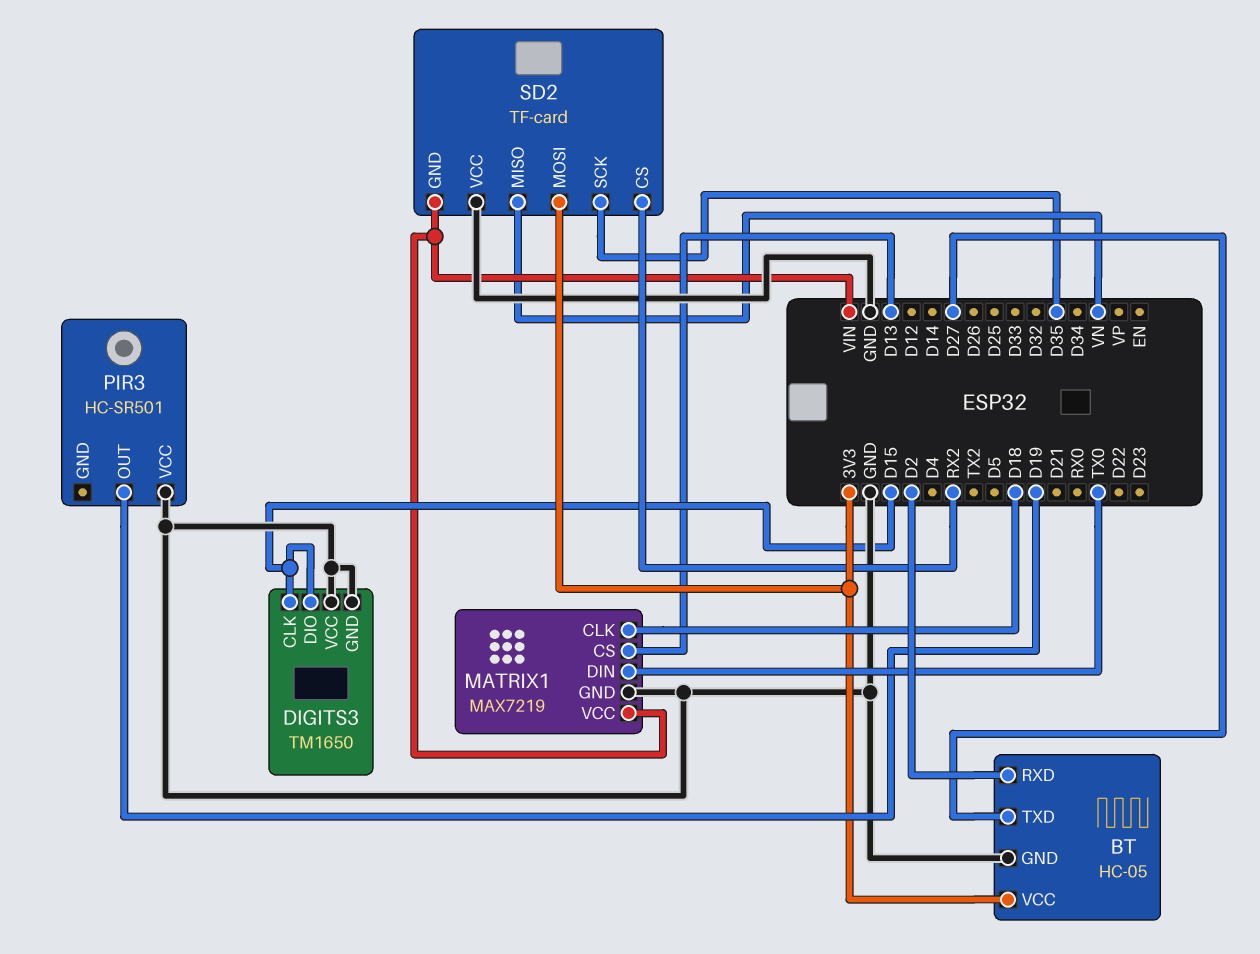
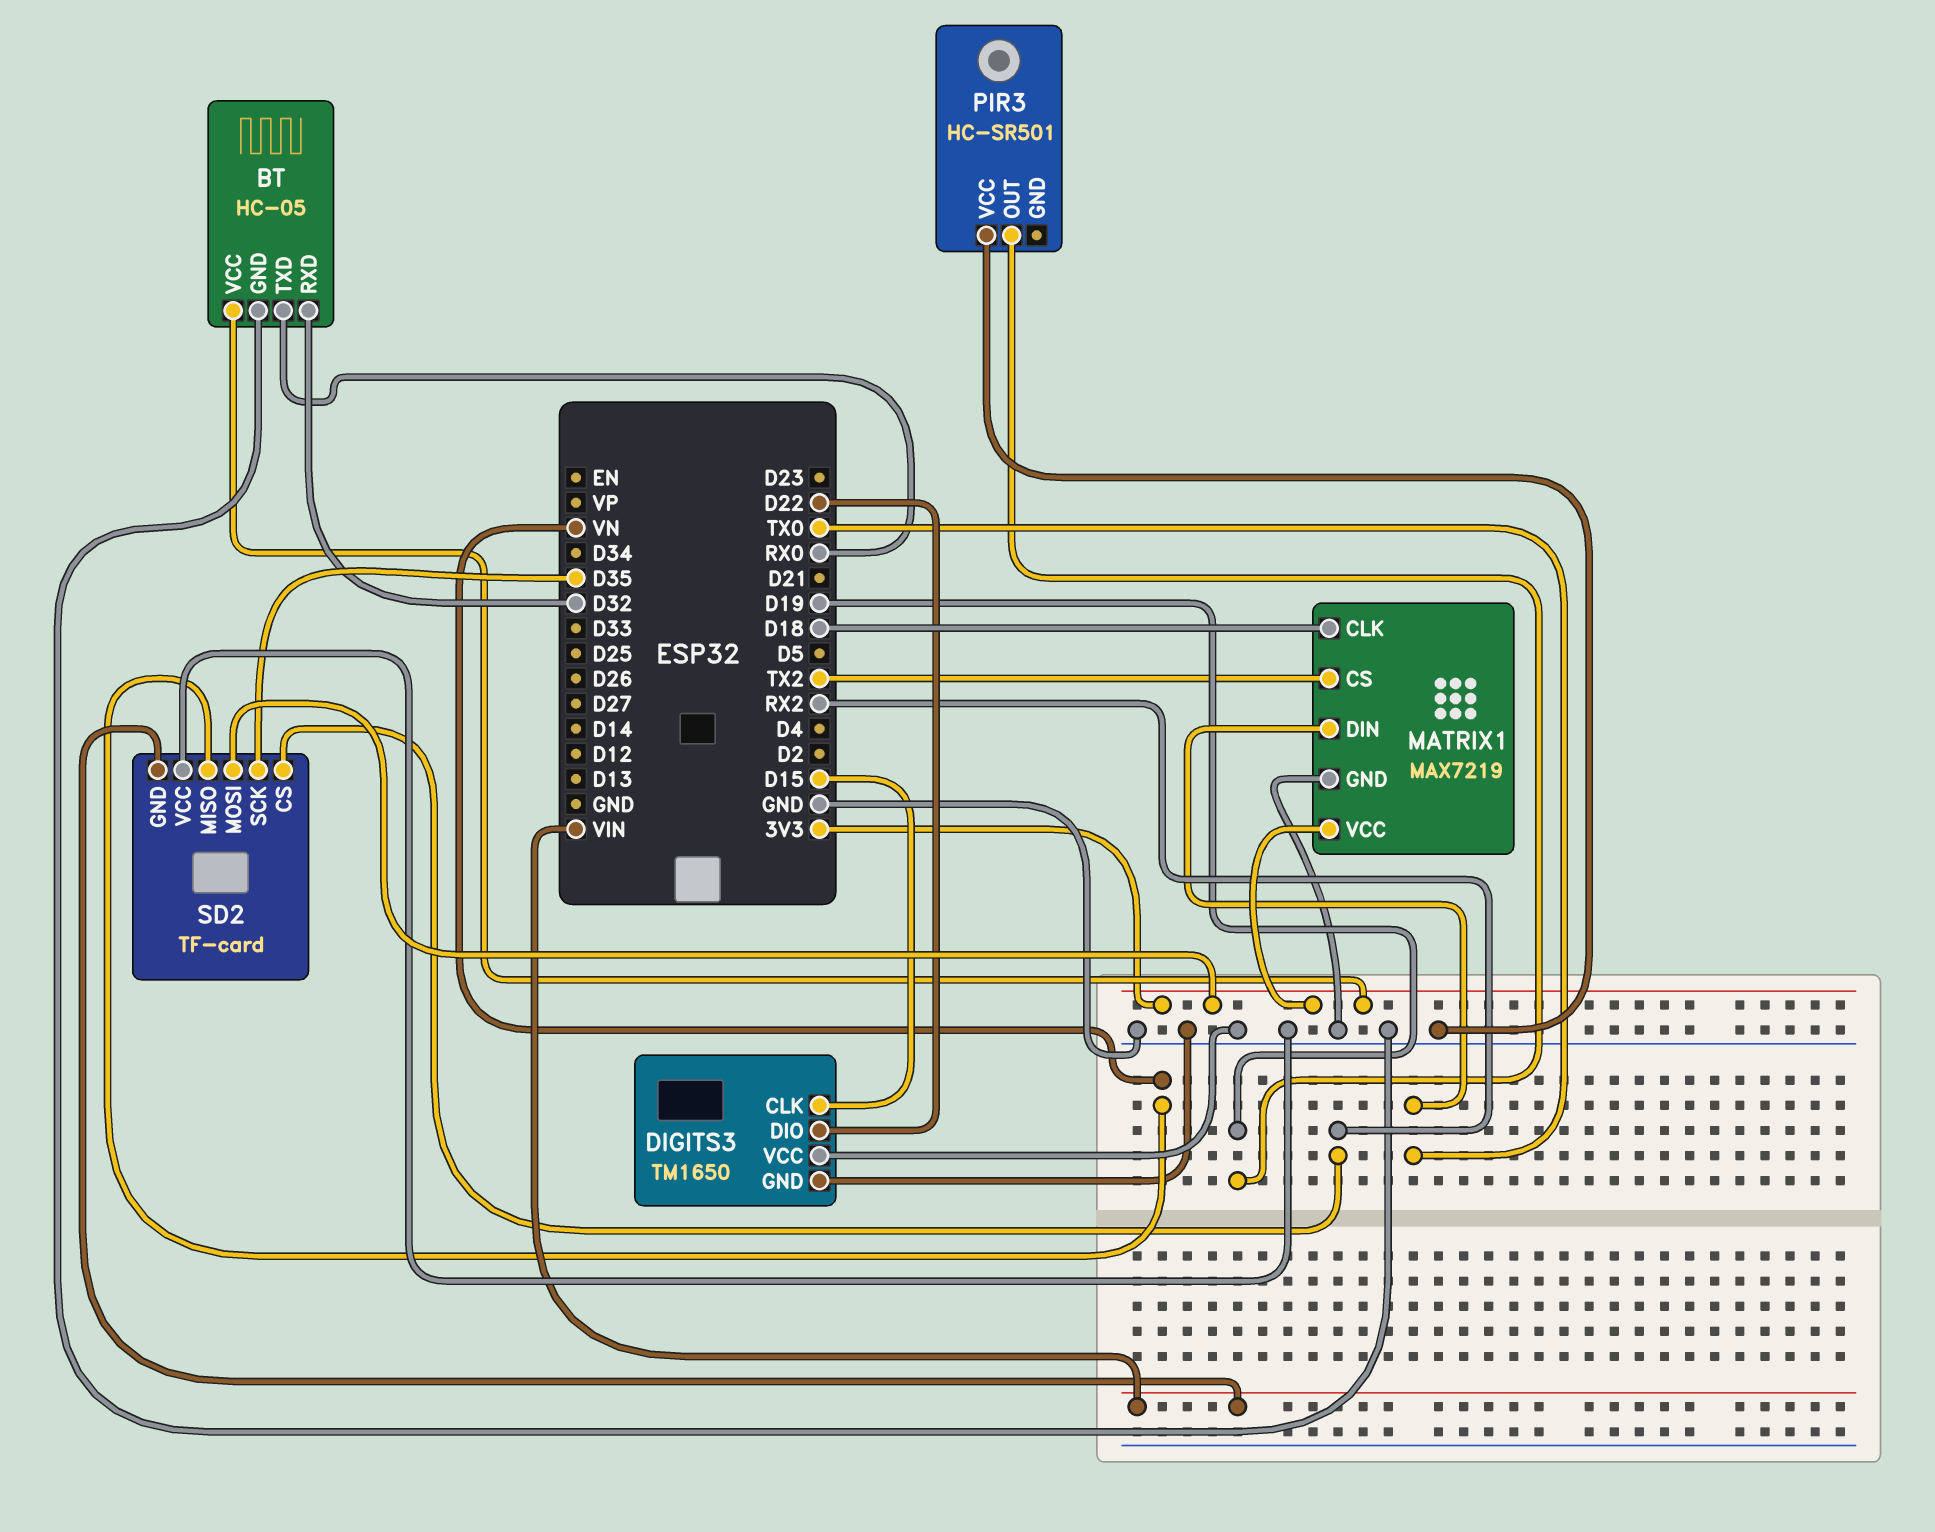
BT pin RXD: D2 -> D32
BT pin TXD: D27 -> RX0
DIGITS3 pin DIO: D15 -> D22
MATRIX1 pin CS: D13 -> TX2
MATRIX1 pin VCC: VIN -> 3V3

